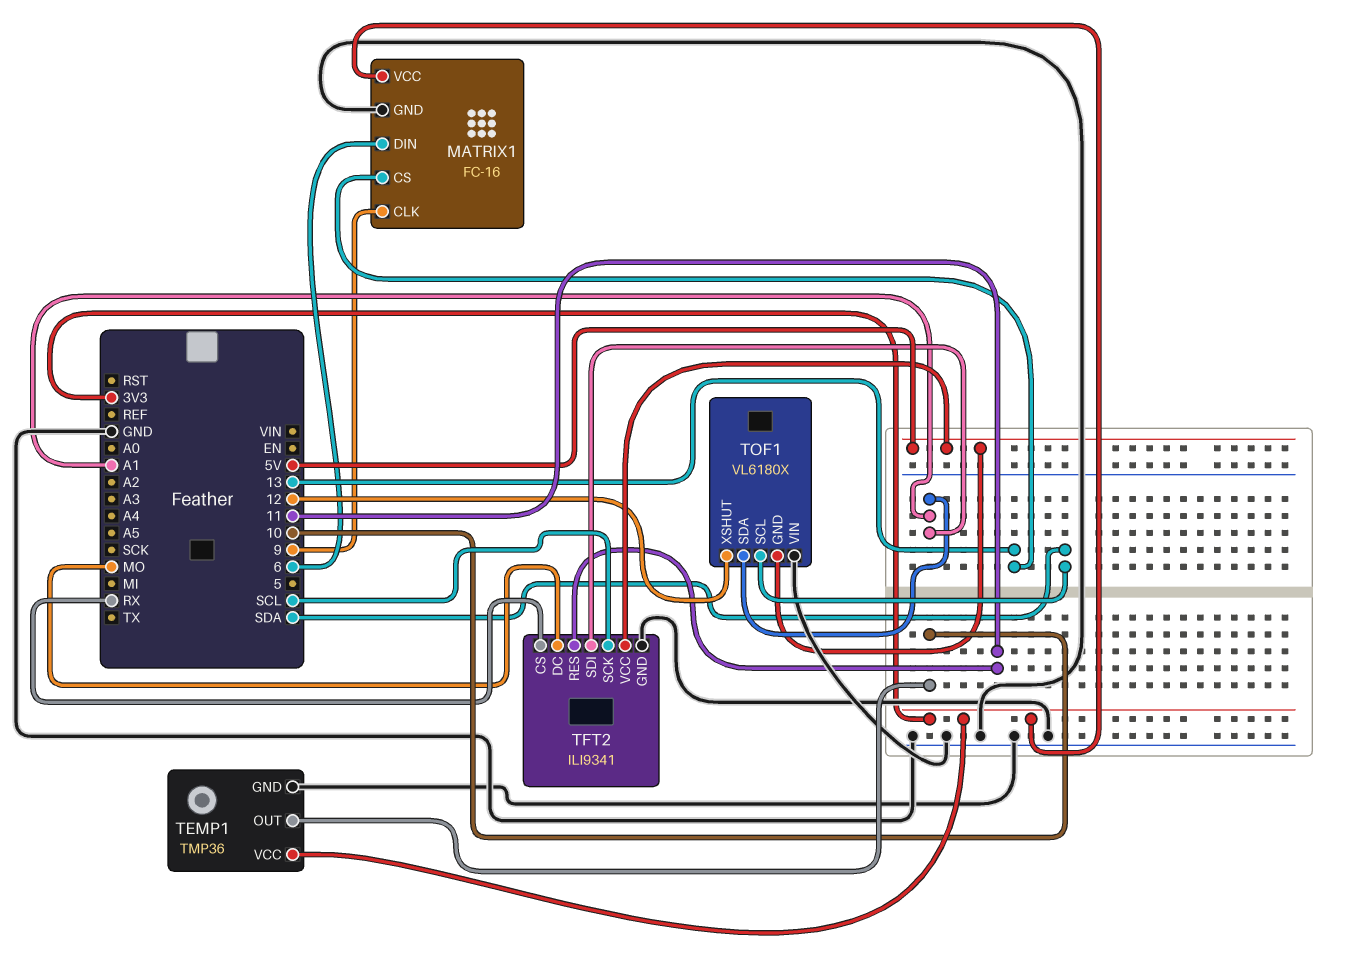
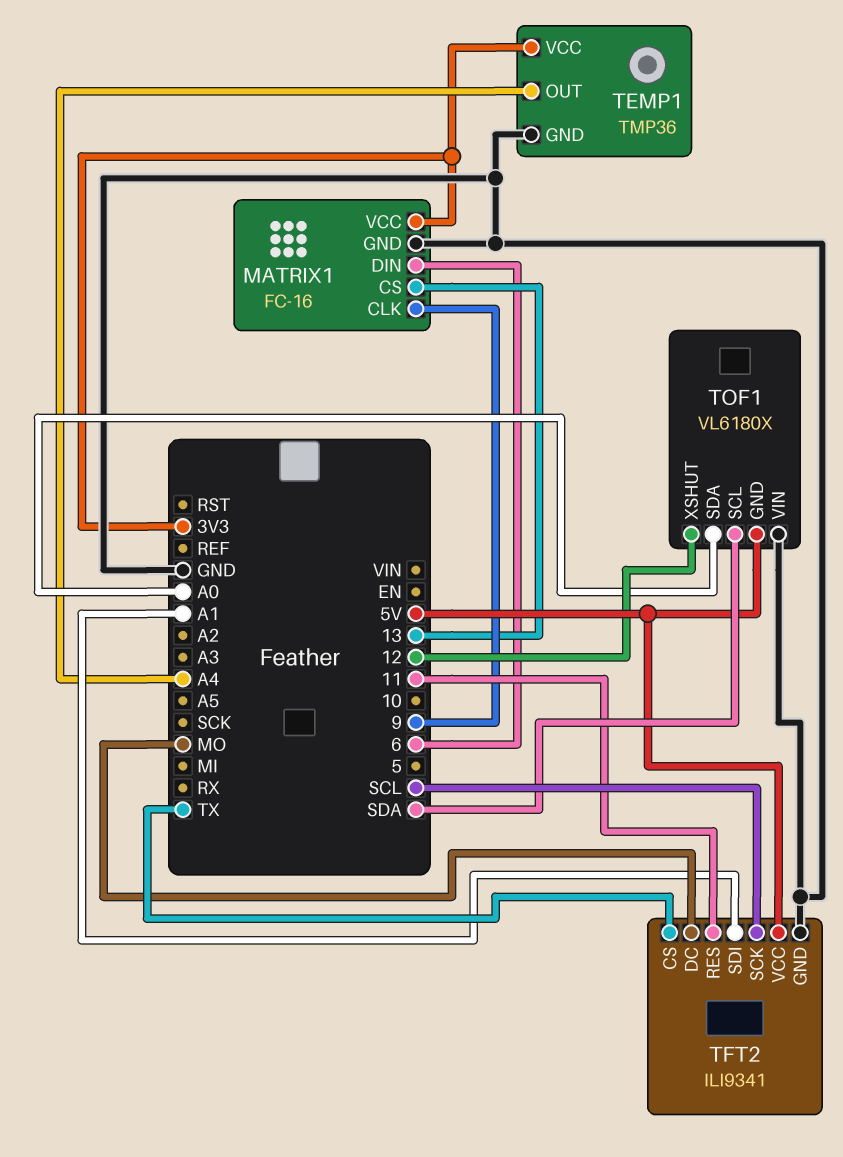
TEMP1 pin OUT: 10 -> A4
TFT2 pin CS: RX -> TX
TOF1 pin SDA: A1 -> A0

